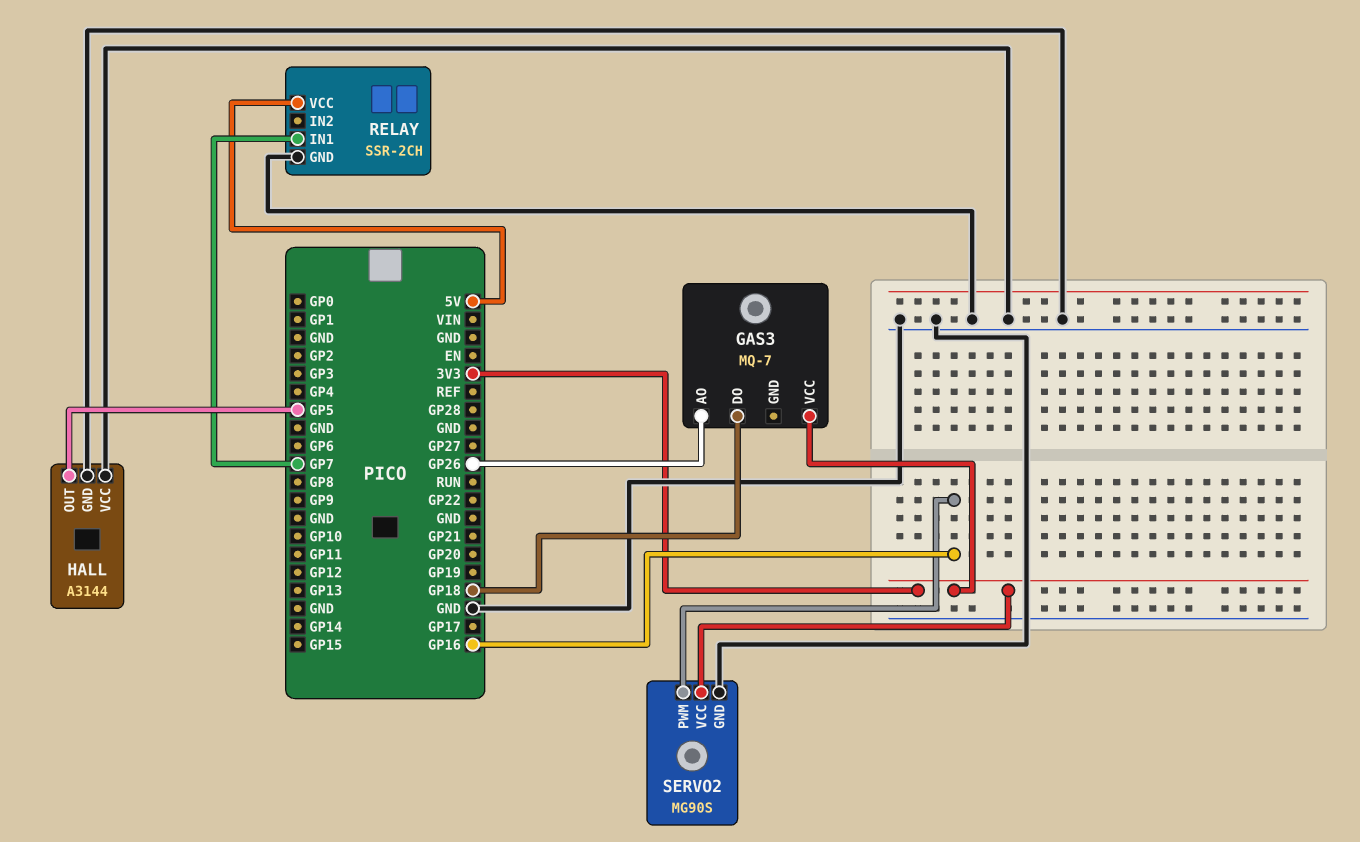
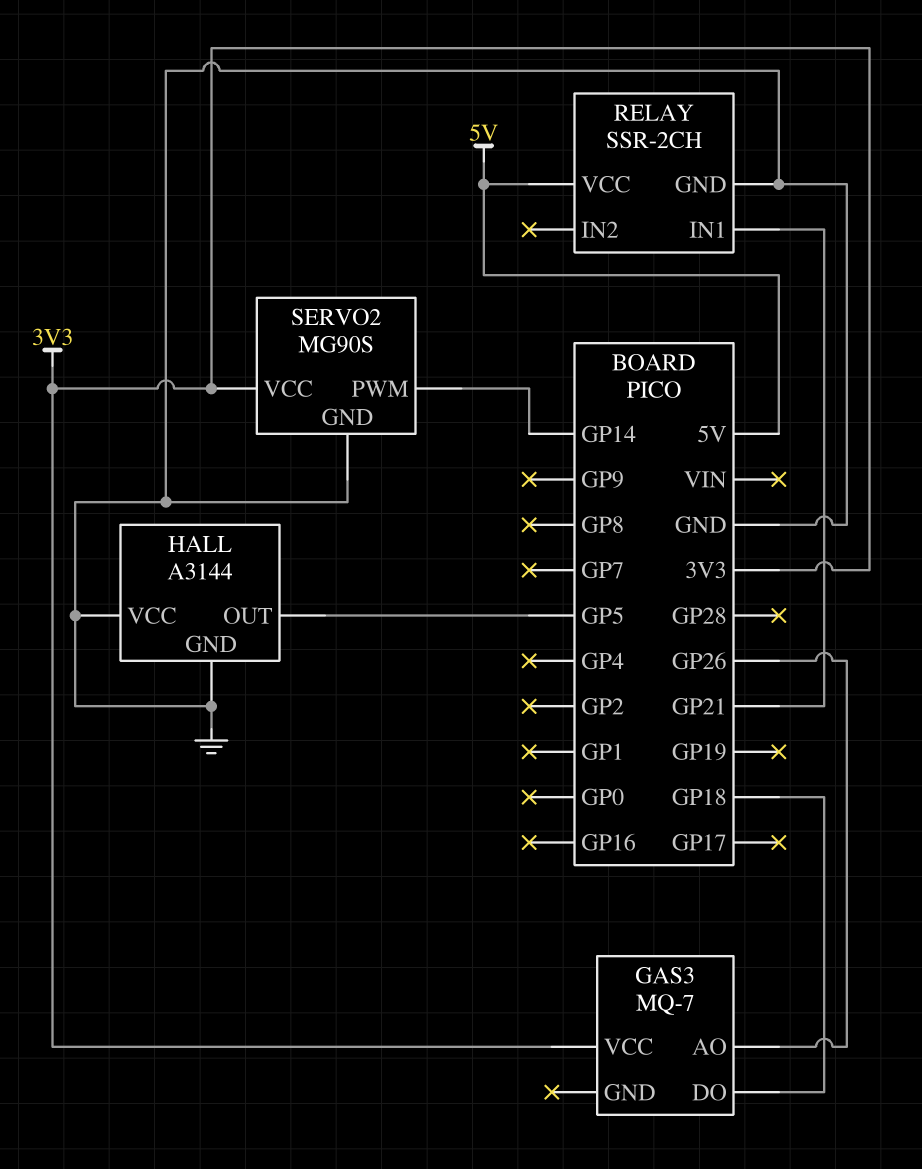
RELAY pin IN1: GP7 -> GP21
SERVO2 pin PWM: GP16 -> GP14

